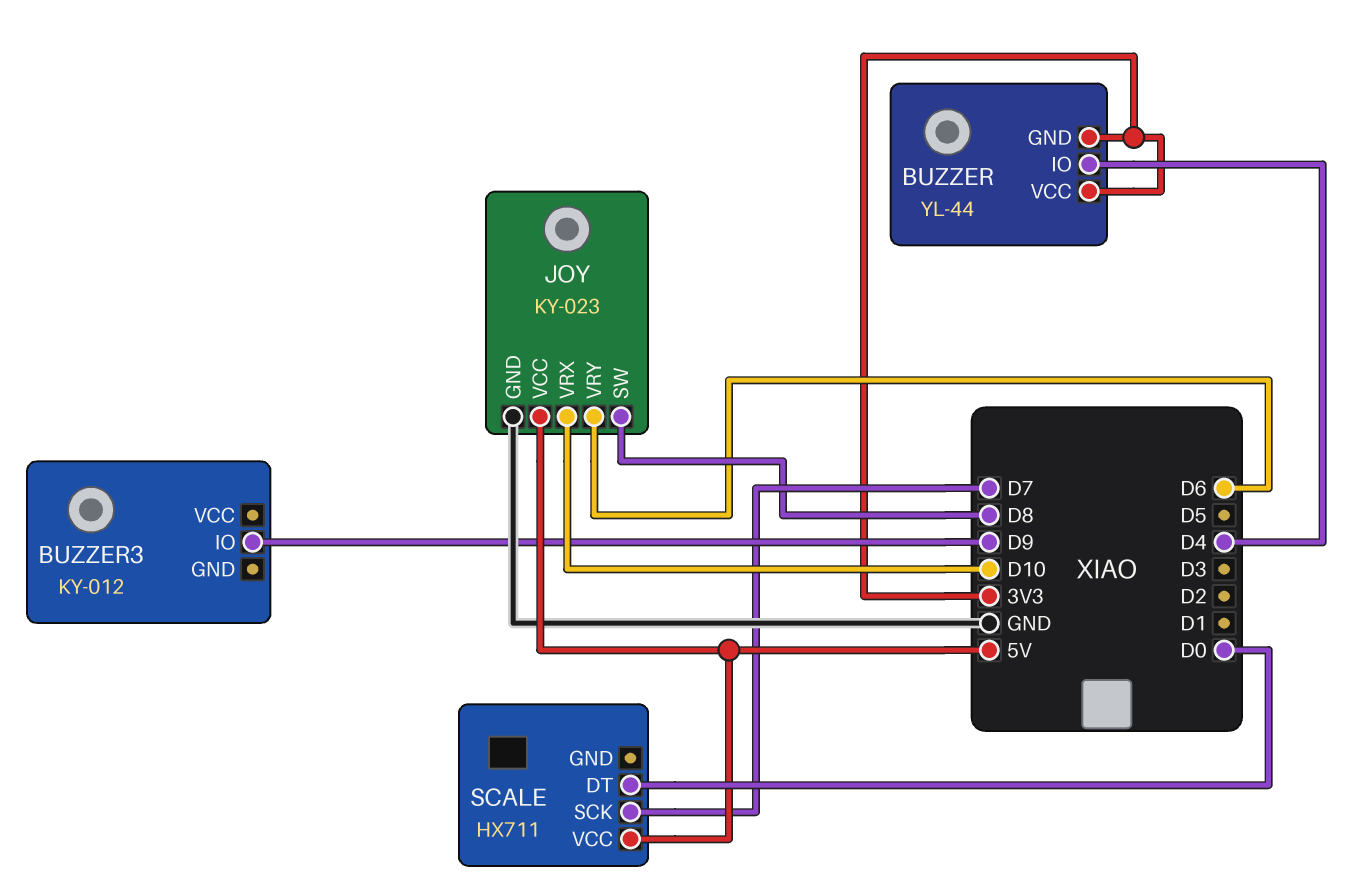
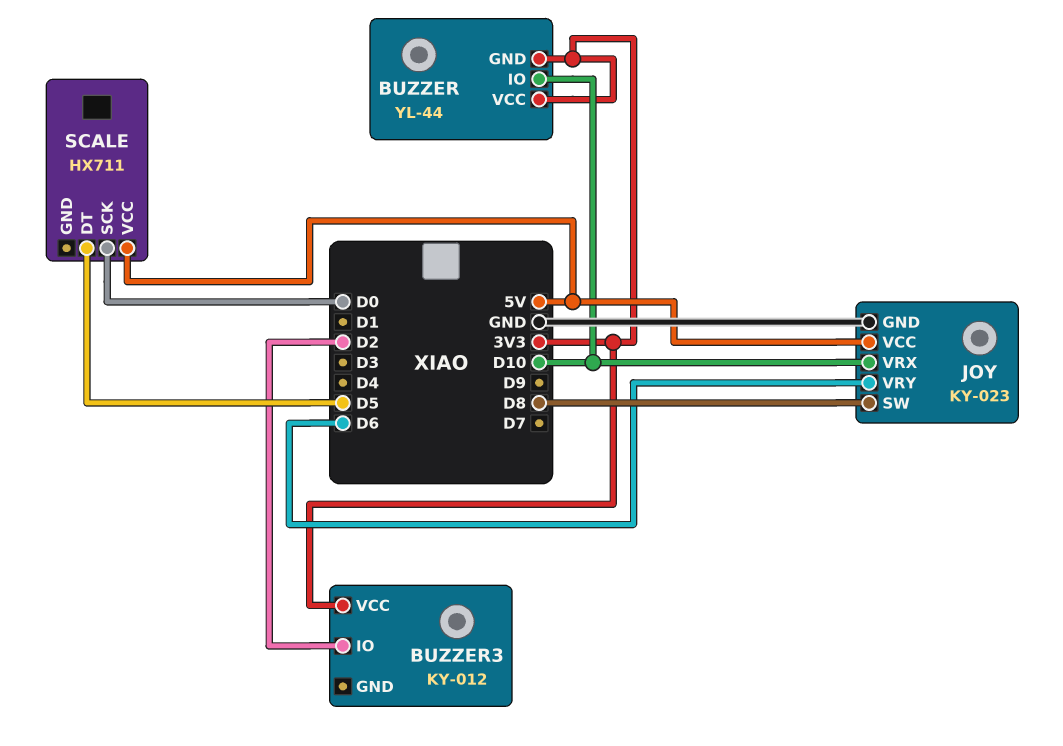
BUZZER pin IO: D4 -> D10
BUZZER3 pin IO: D9 -> D2
BUZZER3 pin VCC: none -> 3V3
SCALE pin DT: D0 -> D5
SCALE pin SCK: D7 -> D0

